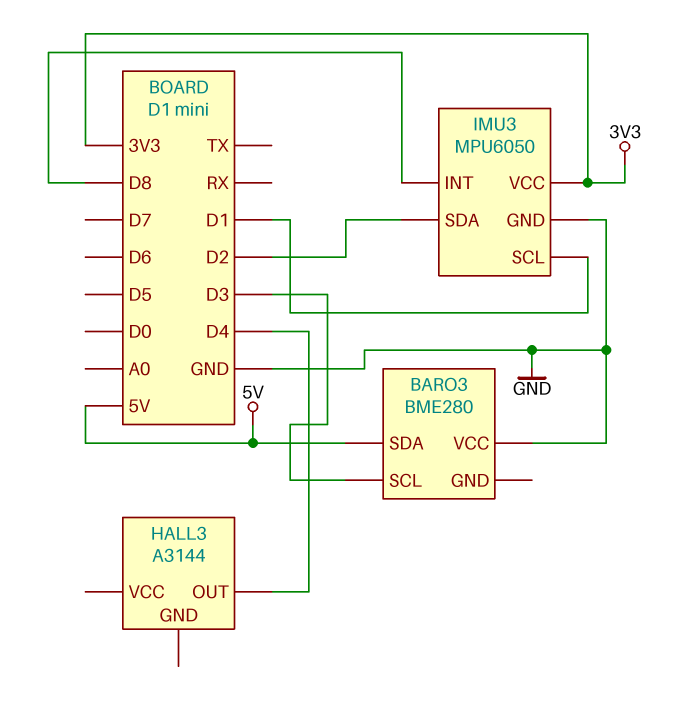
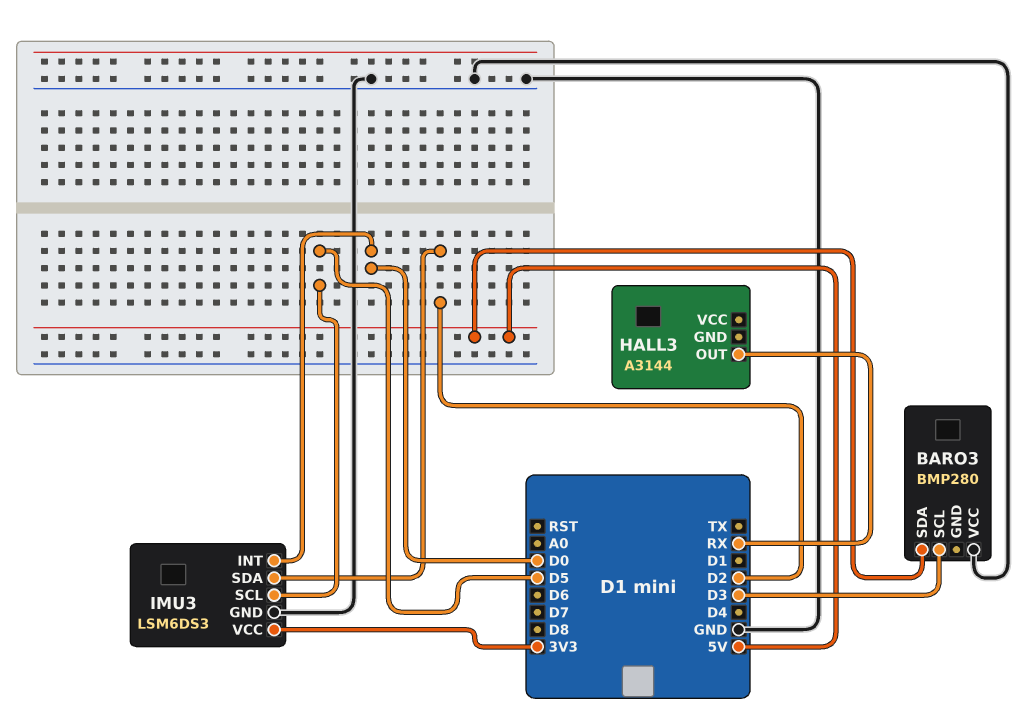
BARO3: BME280 -> BMP280
HALL3 pin OUT: D4 -> RX
IMU3: MPU6050 -> LSM6DS3
IMU3 pin INT: D8 -> D0
IMU3 pin SCL: D1 -> D5

